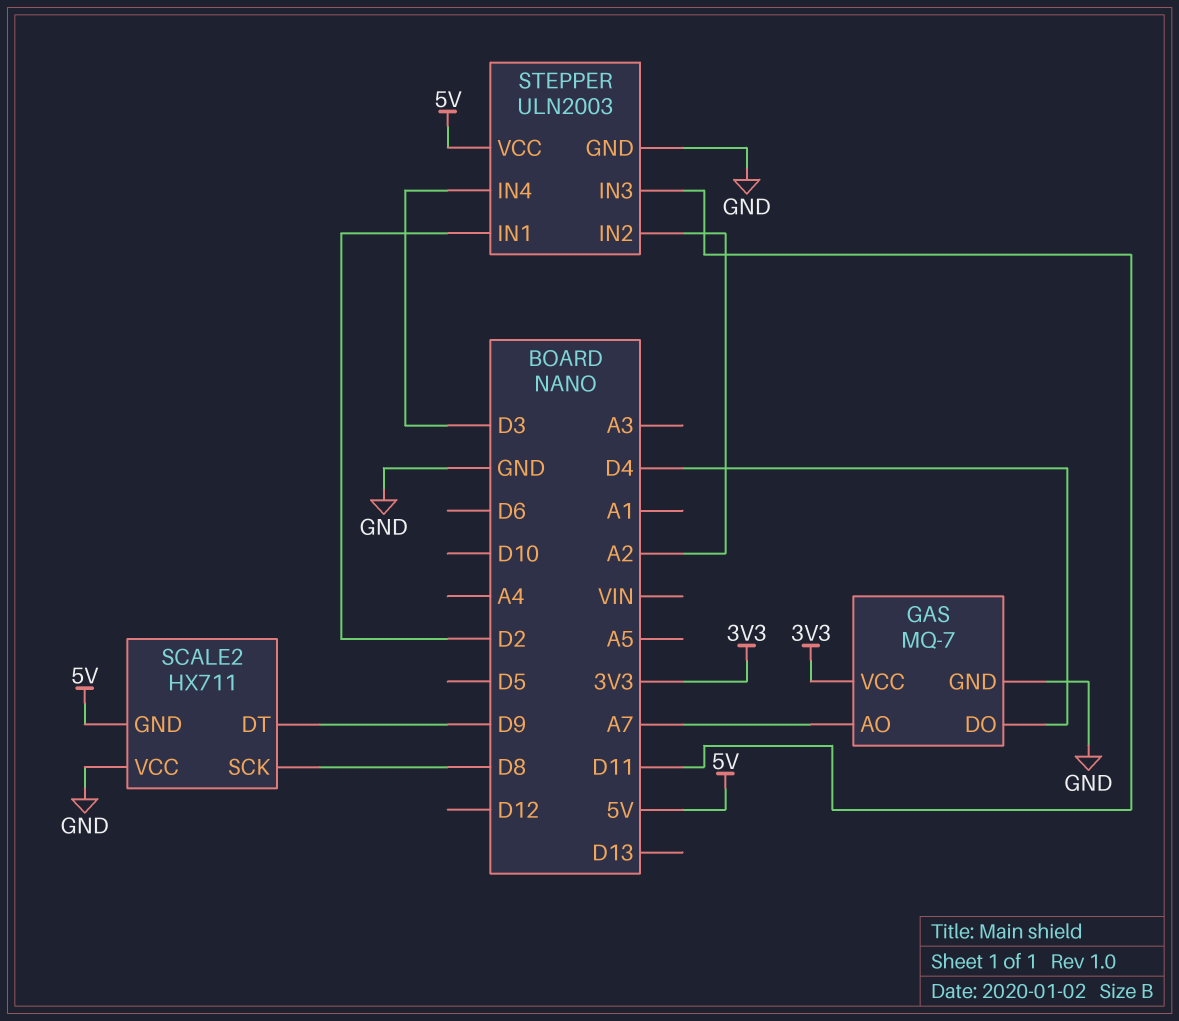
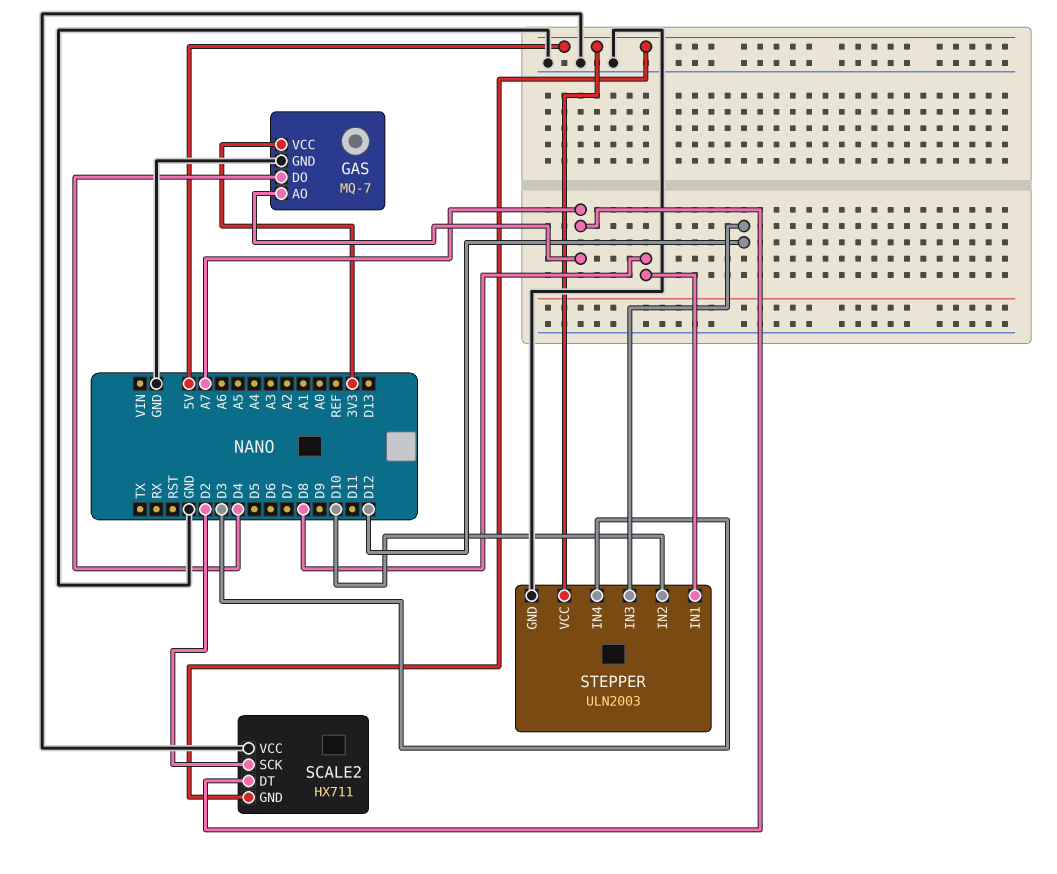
SCALE2 pin DT: D9 -> A7
SCALE2 pin SCK: D8 -> D2
STEPPER pin IN1: D2 -> D8
STEPPER pin IN2: A2 -> D10
STEPPER pin IN3: D11 -> D12

